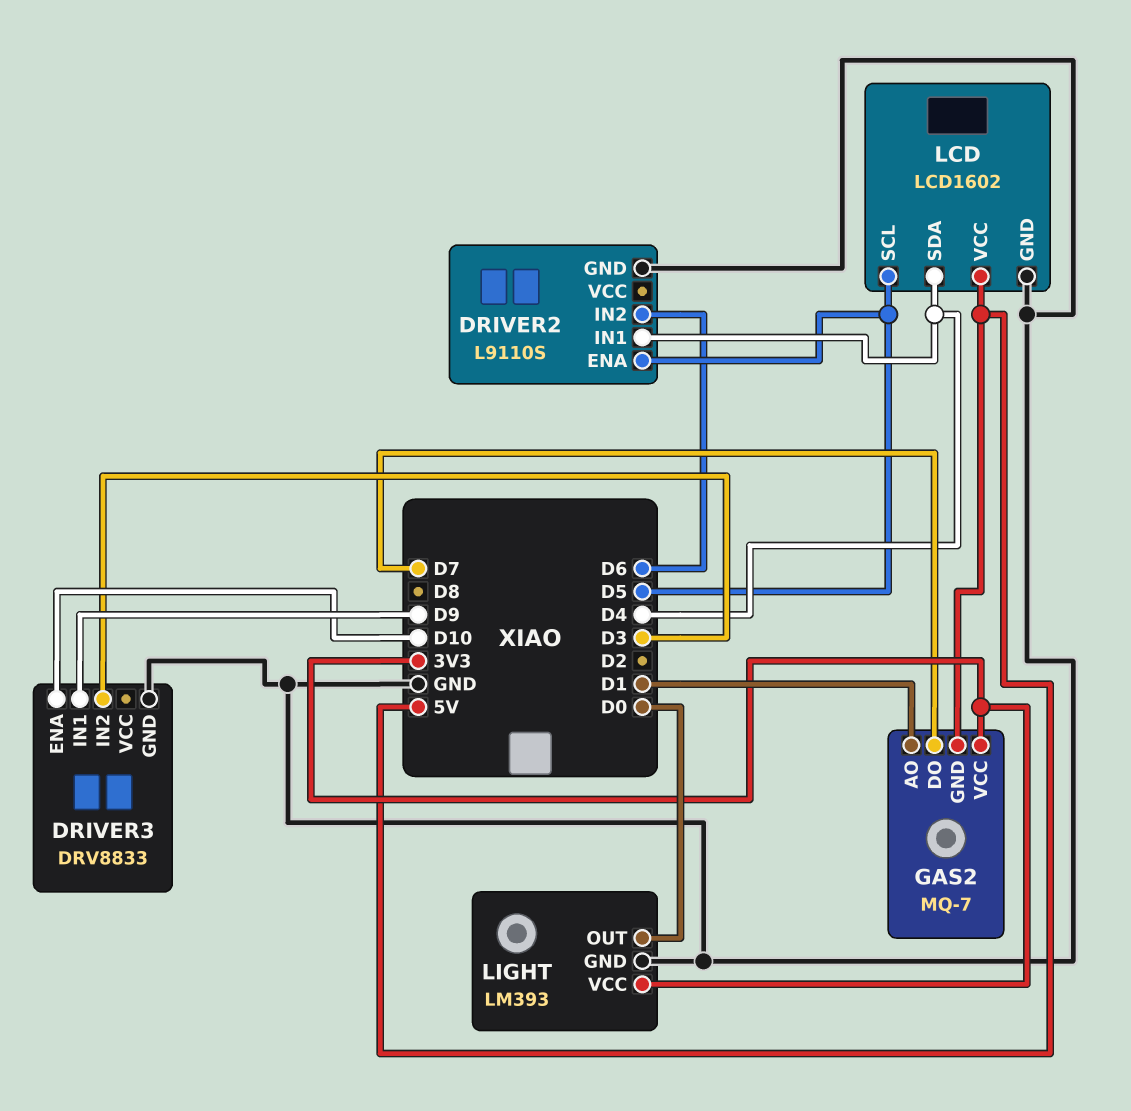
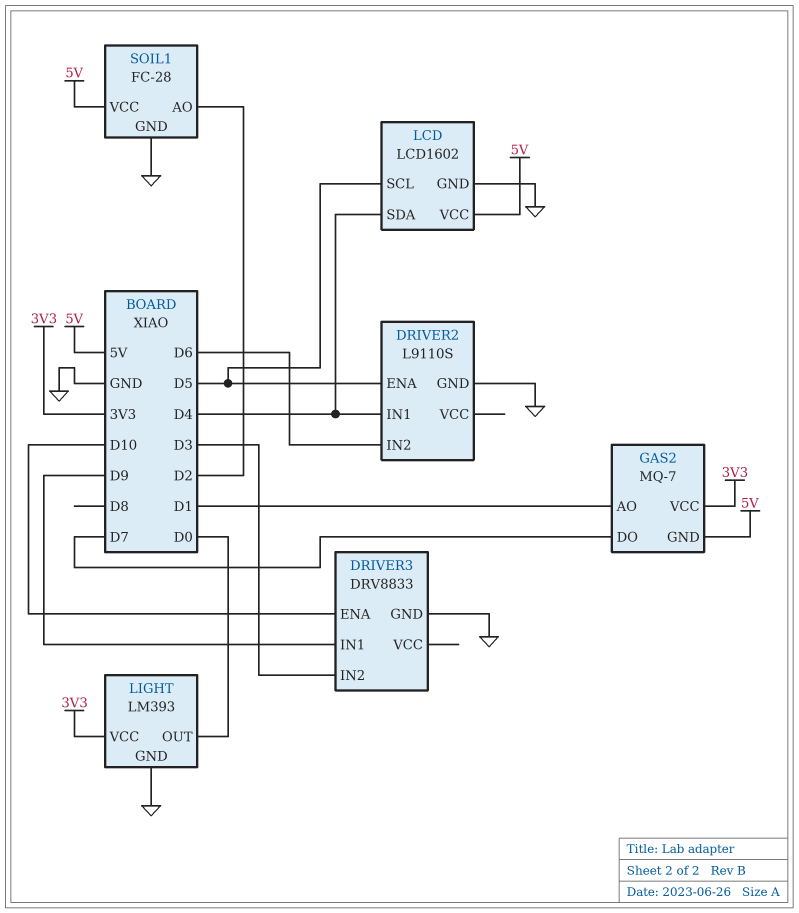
SOIL1: none -> FC-28
SOIL1 pin AO: none -> D2
SOIL1 pin GND: none -> GND
SOIL1 pin VCC: none -> 5V

